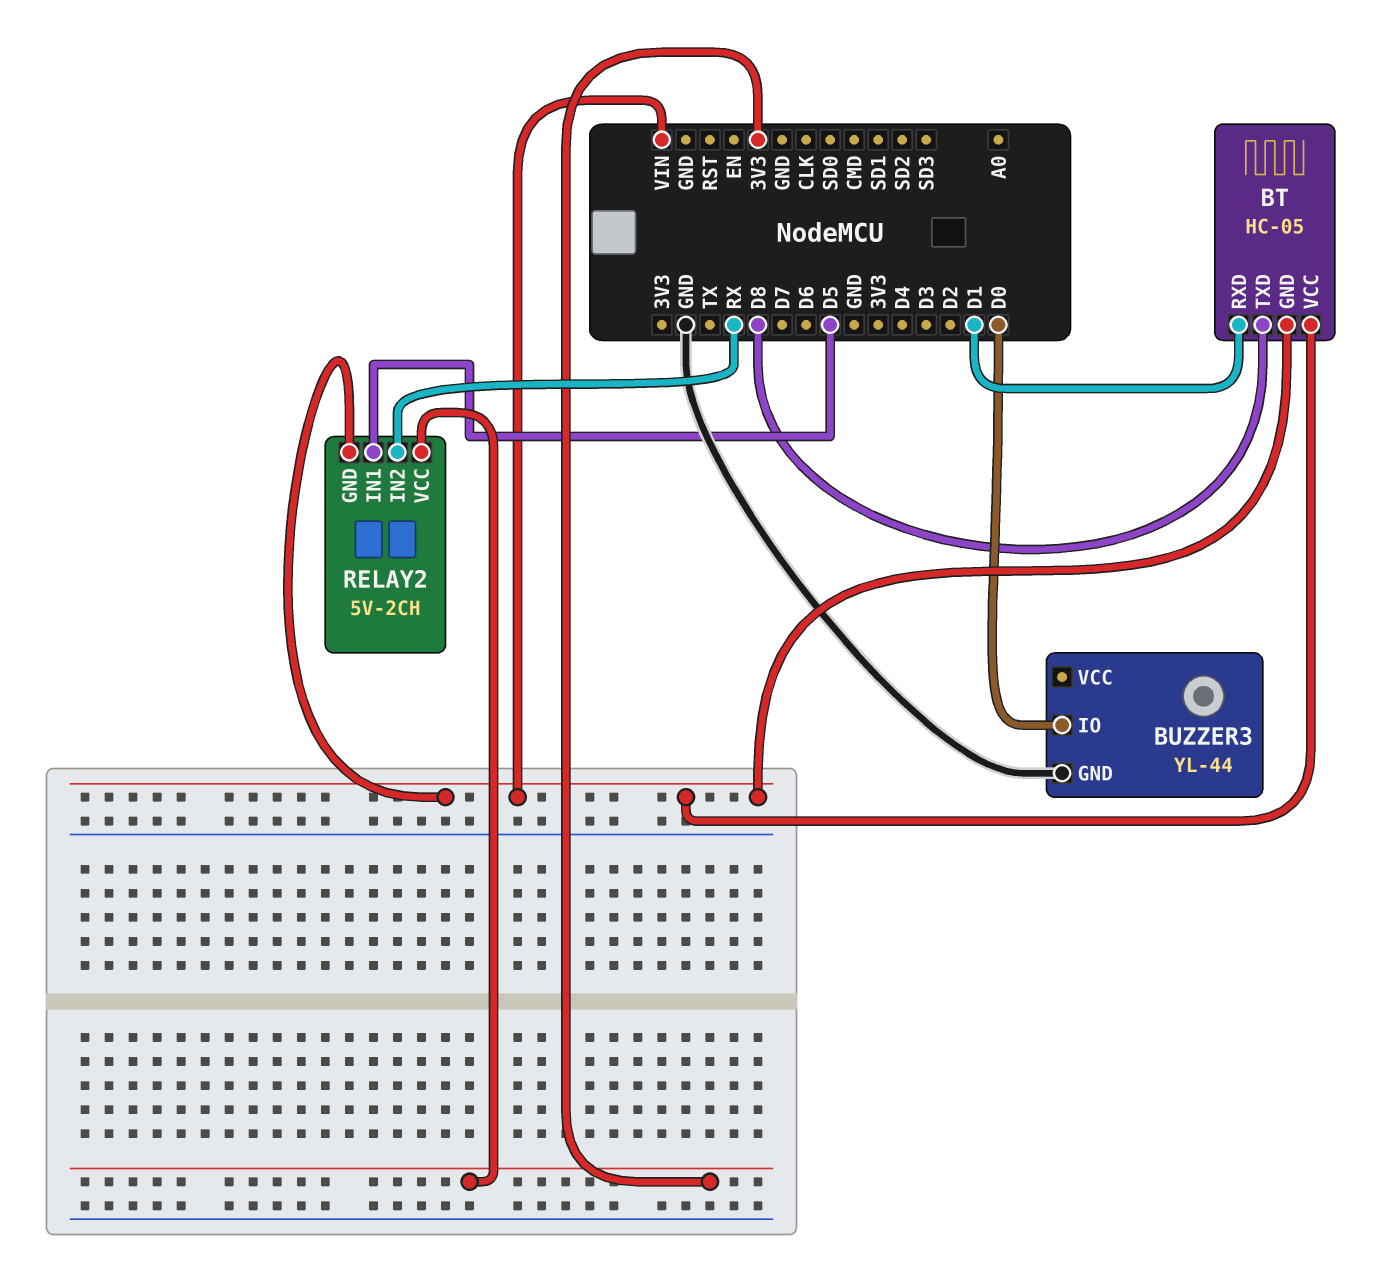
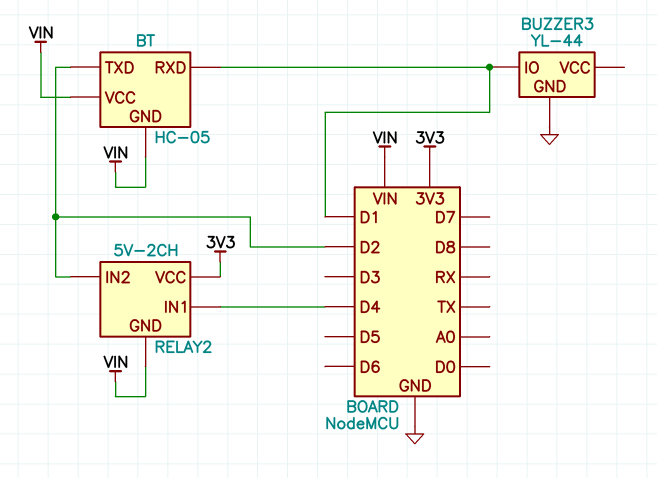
BT pin TXD: D8 -> D2
BUZZER3 pin IO: D0 -> D1
RELAY2 pin IN1: D5 -> D4
RELAY2 pin IN2: RX -> D2

